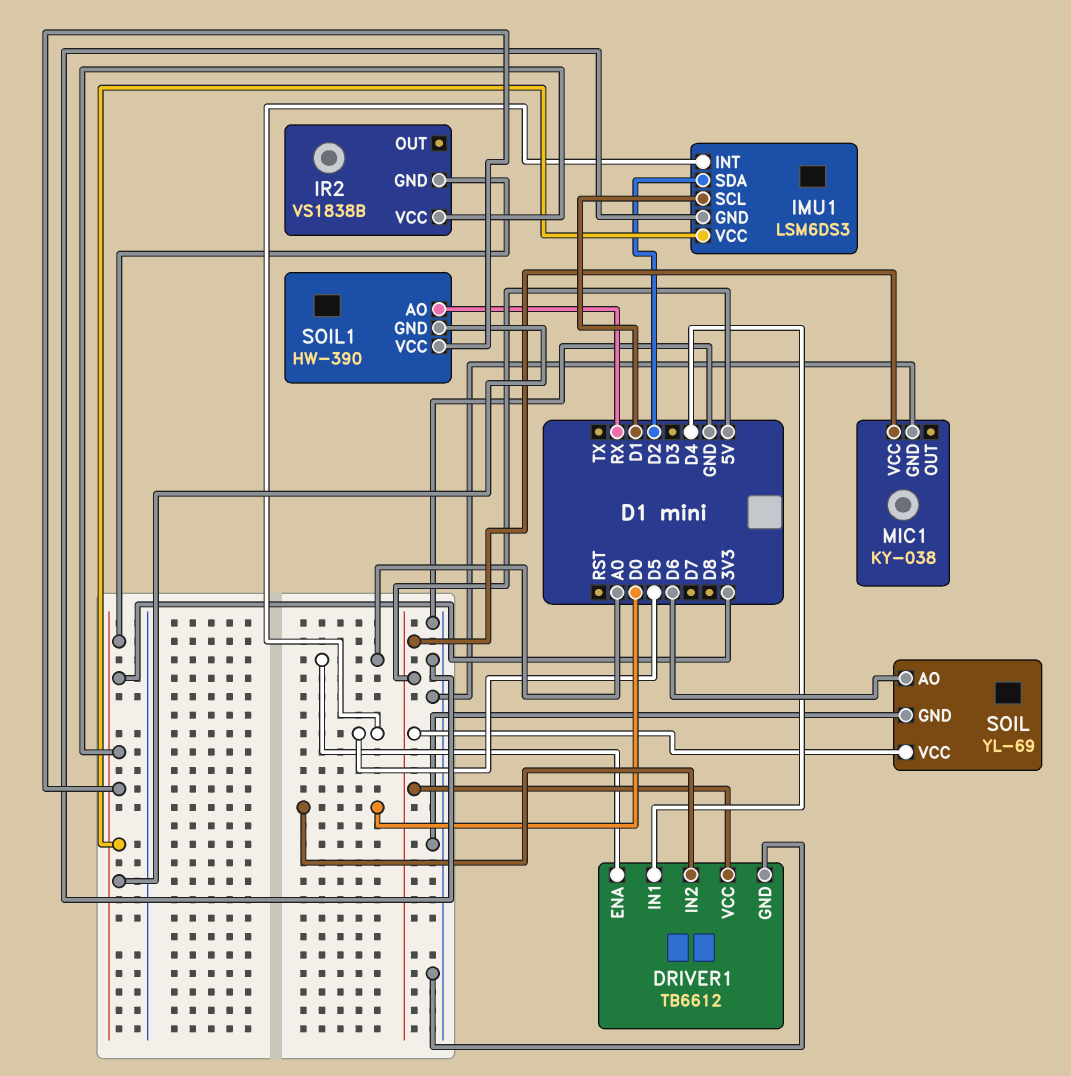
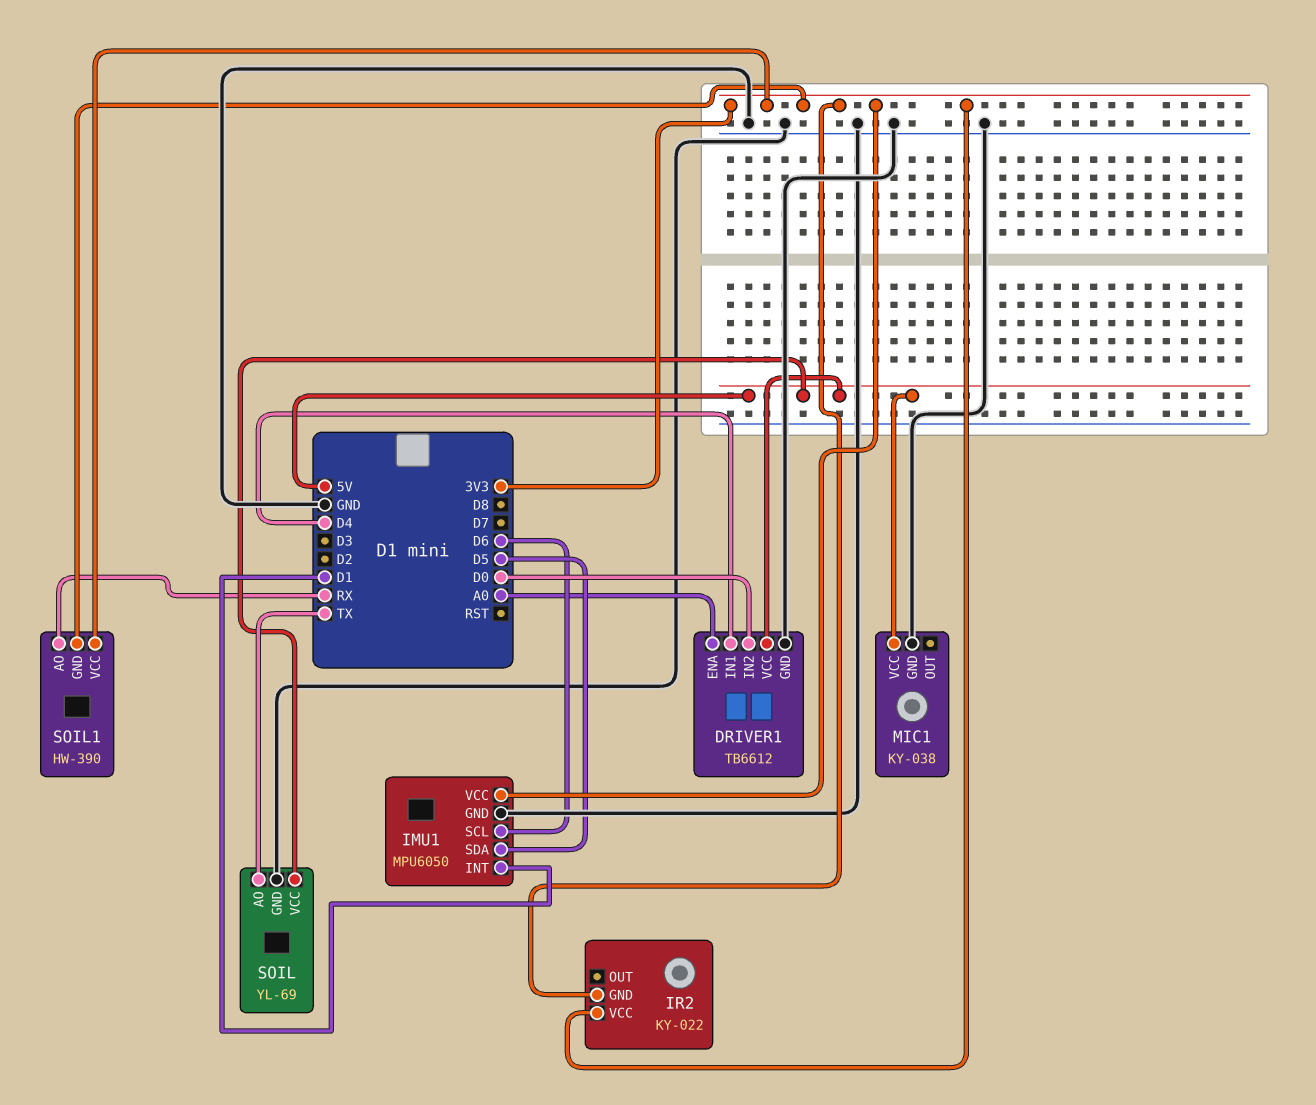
IMU1: LSM6DS3 -> MPU6050
IMU1 pin INT: D5 -> D1
IMU1 pin SCL: D1 -> D6
IMU1 pin SDA: D2 -> D5
IR2: VS1838B -> KY-022
SOIL pin AO: D6 -> TX

